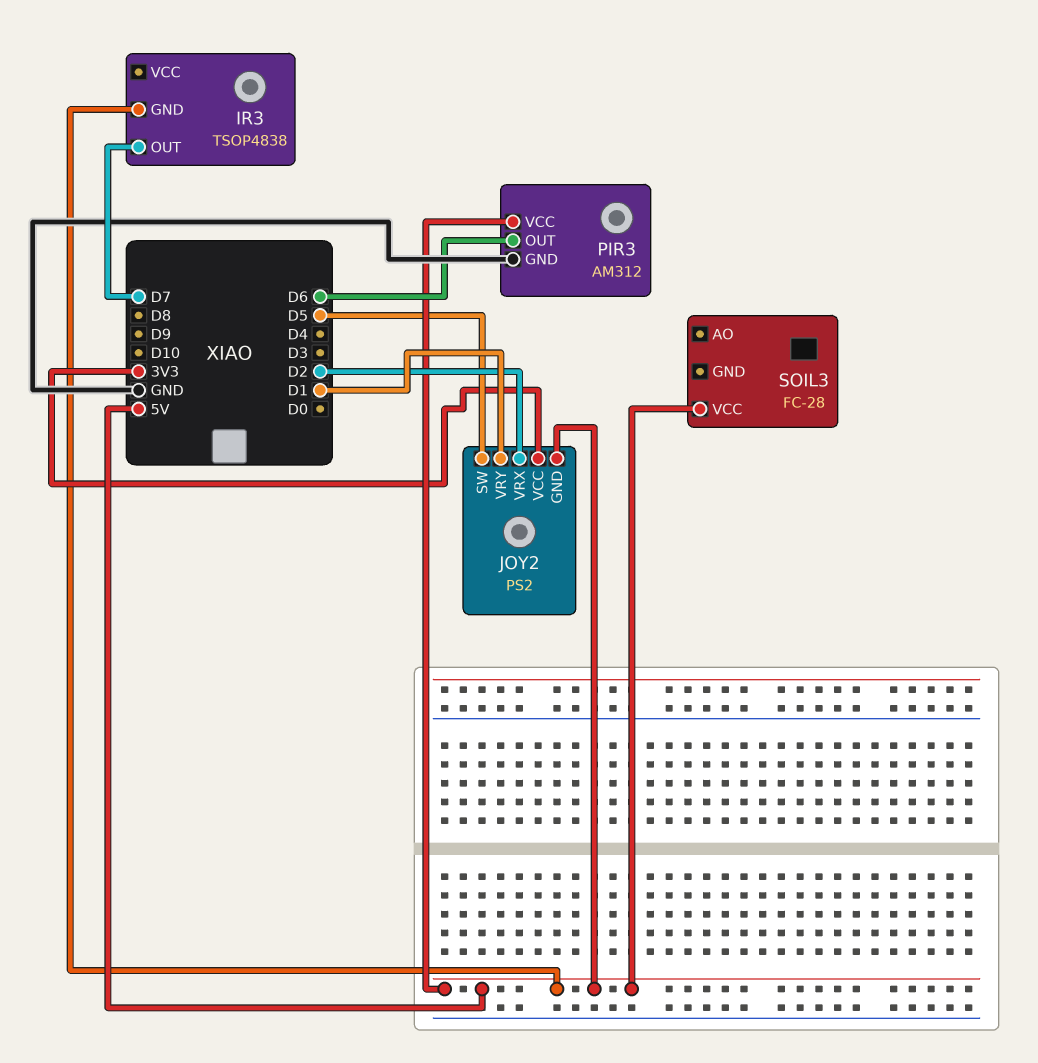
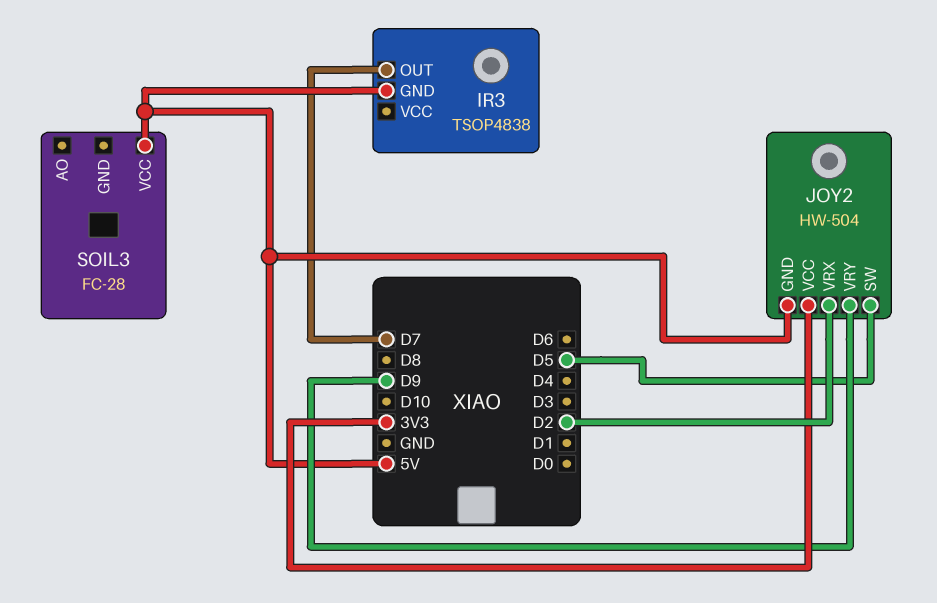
JOY2: PS2 -> HW-504
JOY2 pin VRY: D1 -> D9
PIR3: AM312 -> none
PIR3 pin GND: GND -> none
PIR3 pin OUT: D6 -> none
PIR3 pin VCC: 5V -> none

